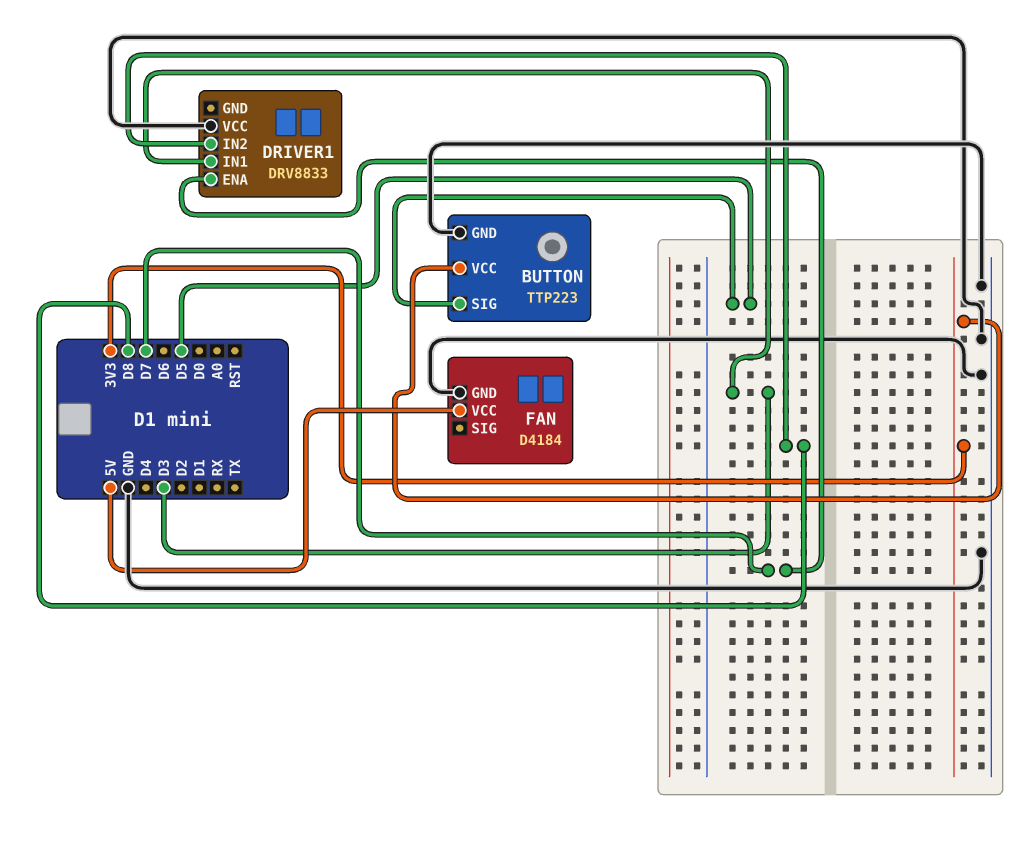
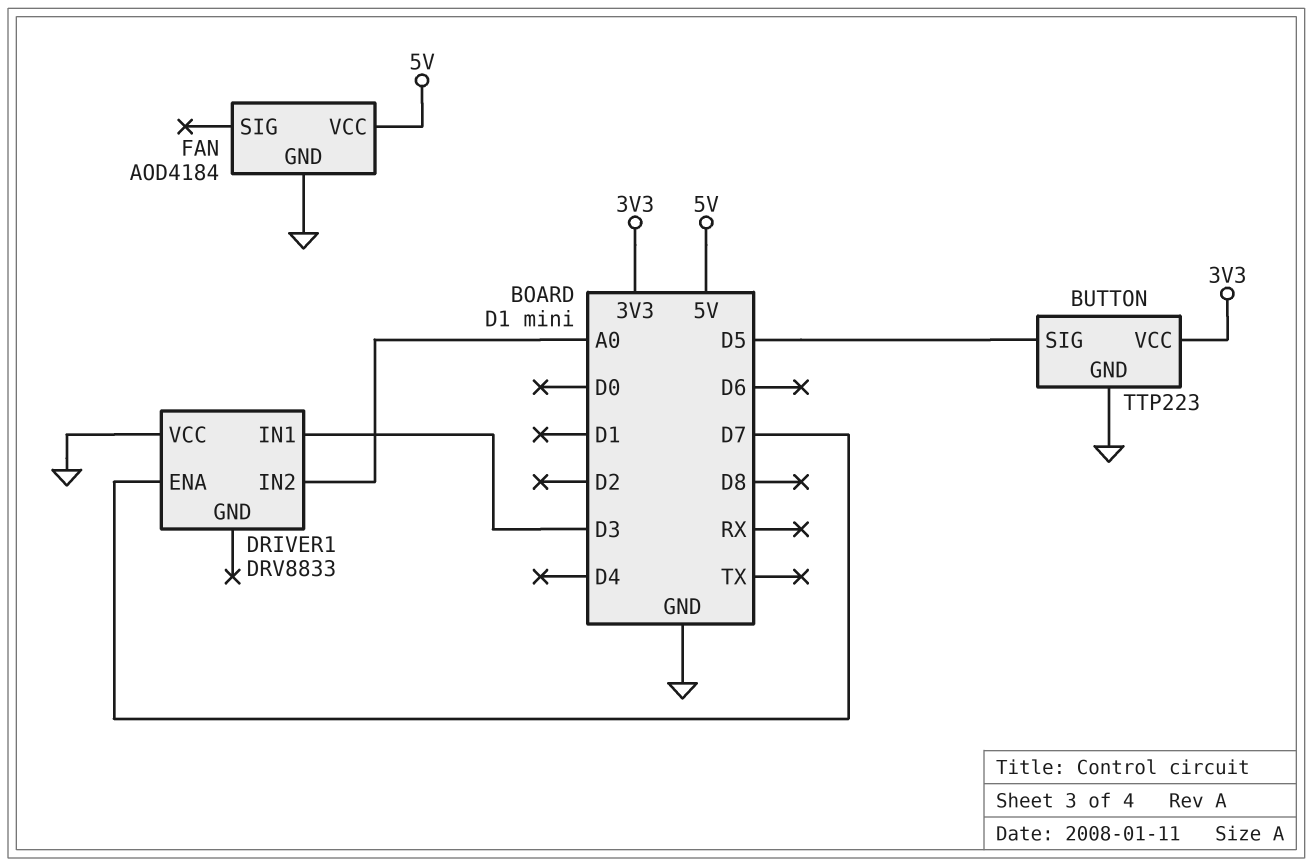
DRIVER1 pin IN2: D8 -> A0
FAN: D4184 -> AOD4184

